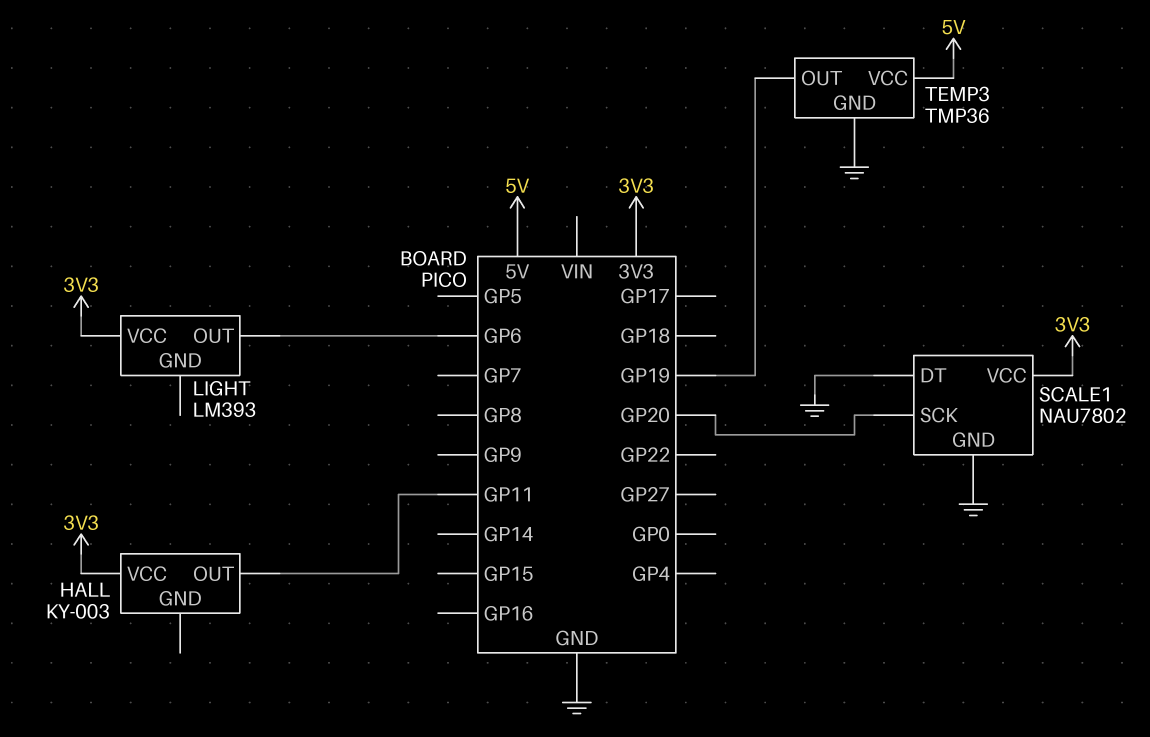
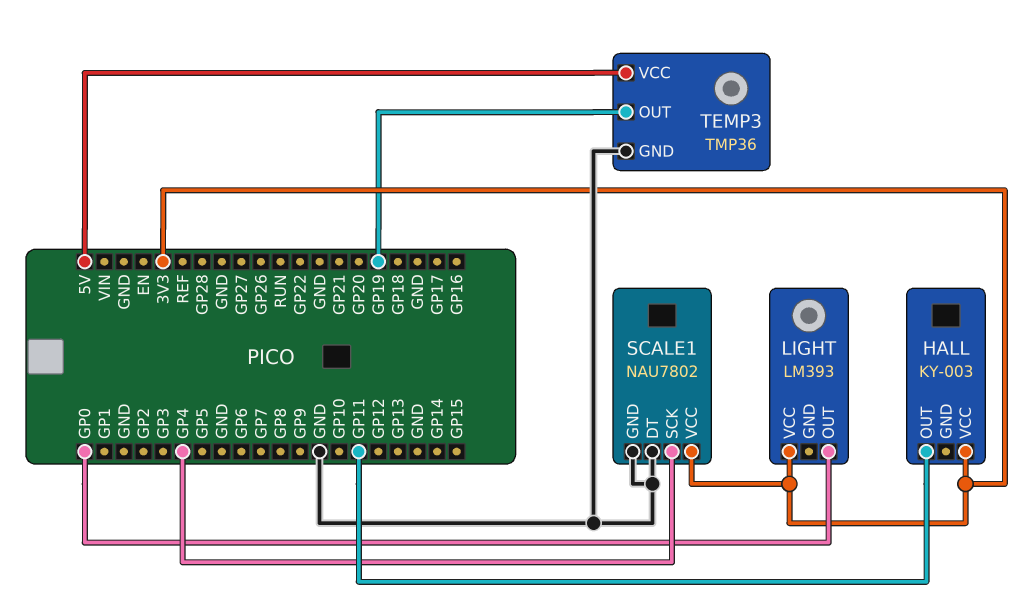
LIGHT pin OUT: GP6 -> GP0
SCALE1 pin SCK: GP20 -> GP4

